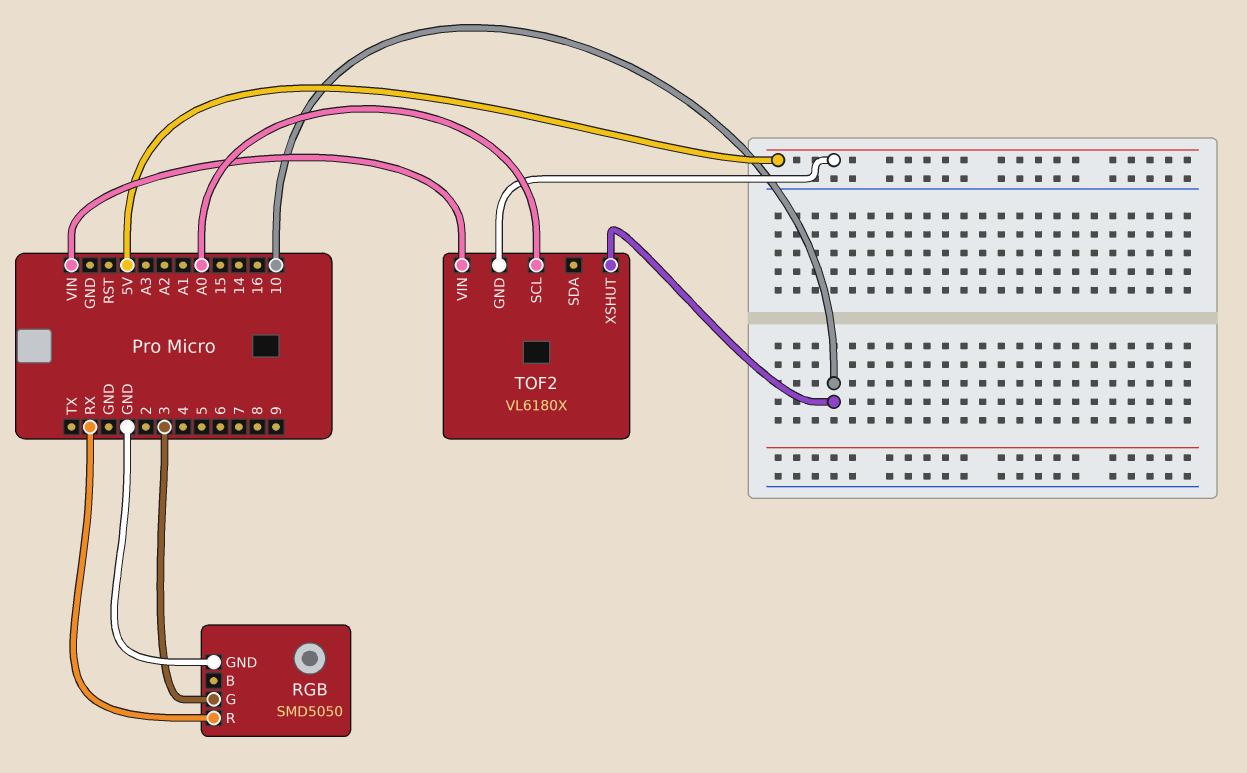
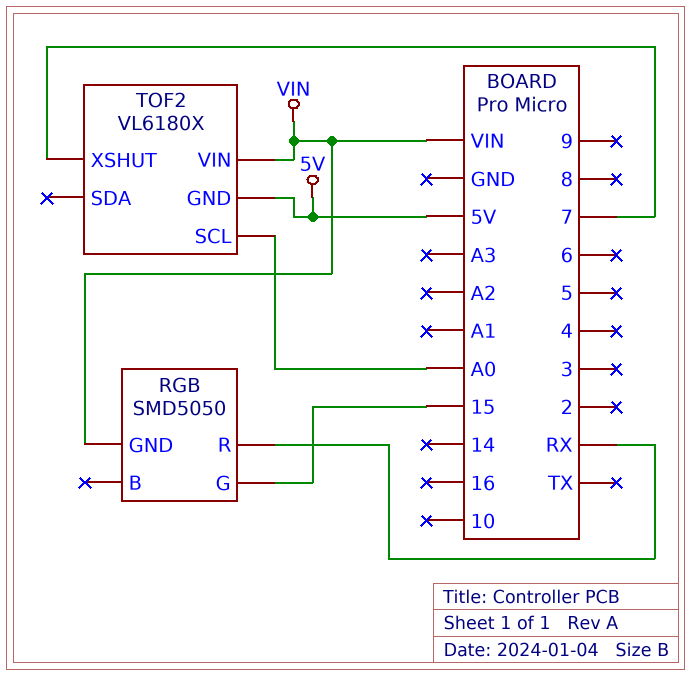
RGB pin G: 3 -> 15
RGB pin GND: GND -> VIN
TOF2 pin XSHUT: 10 -> 7

